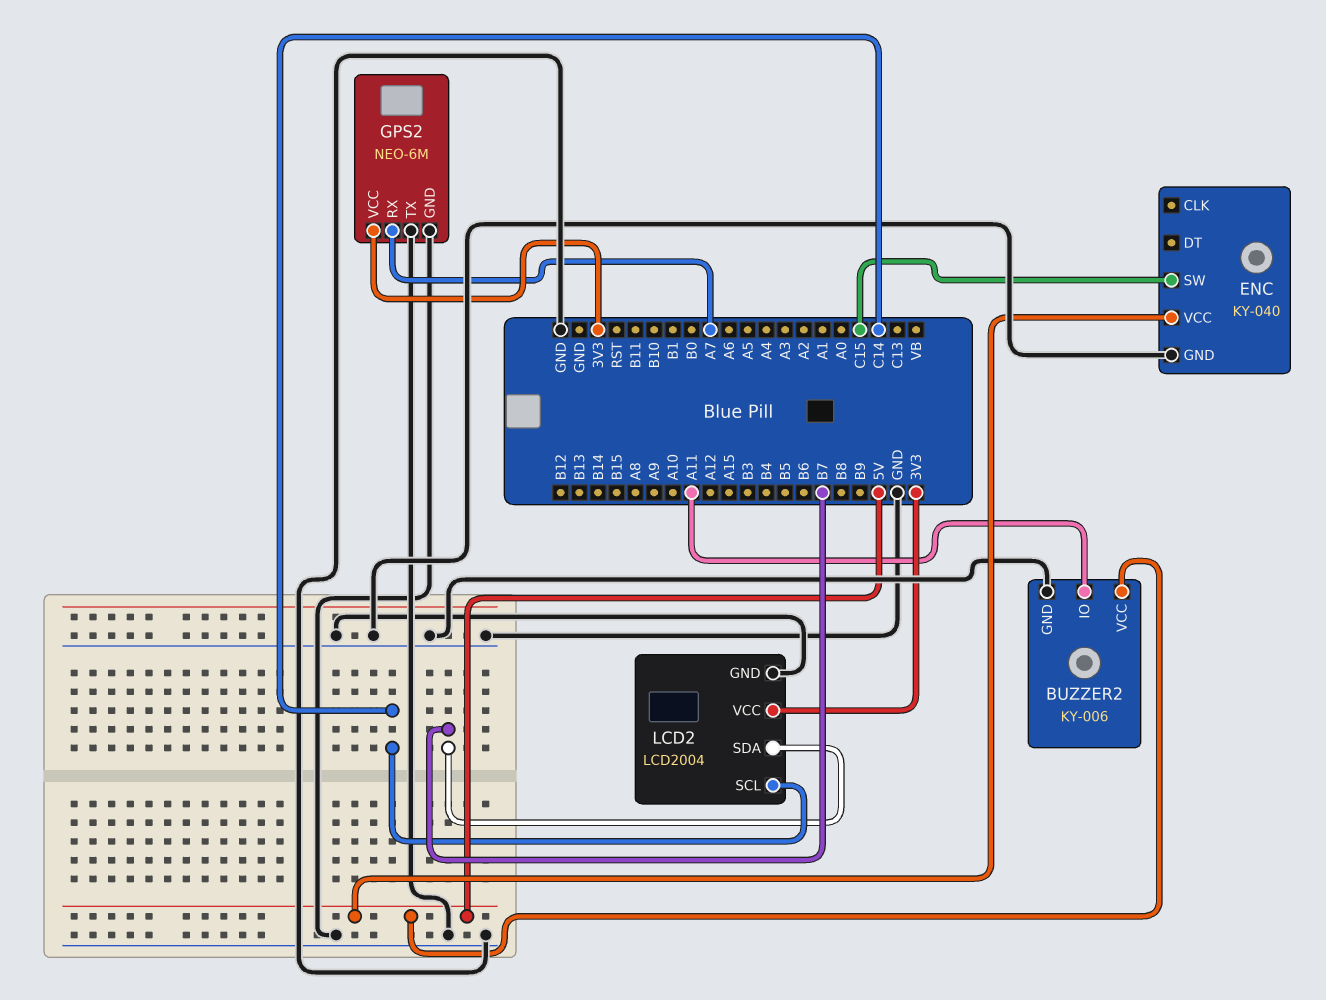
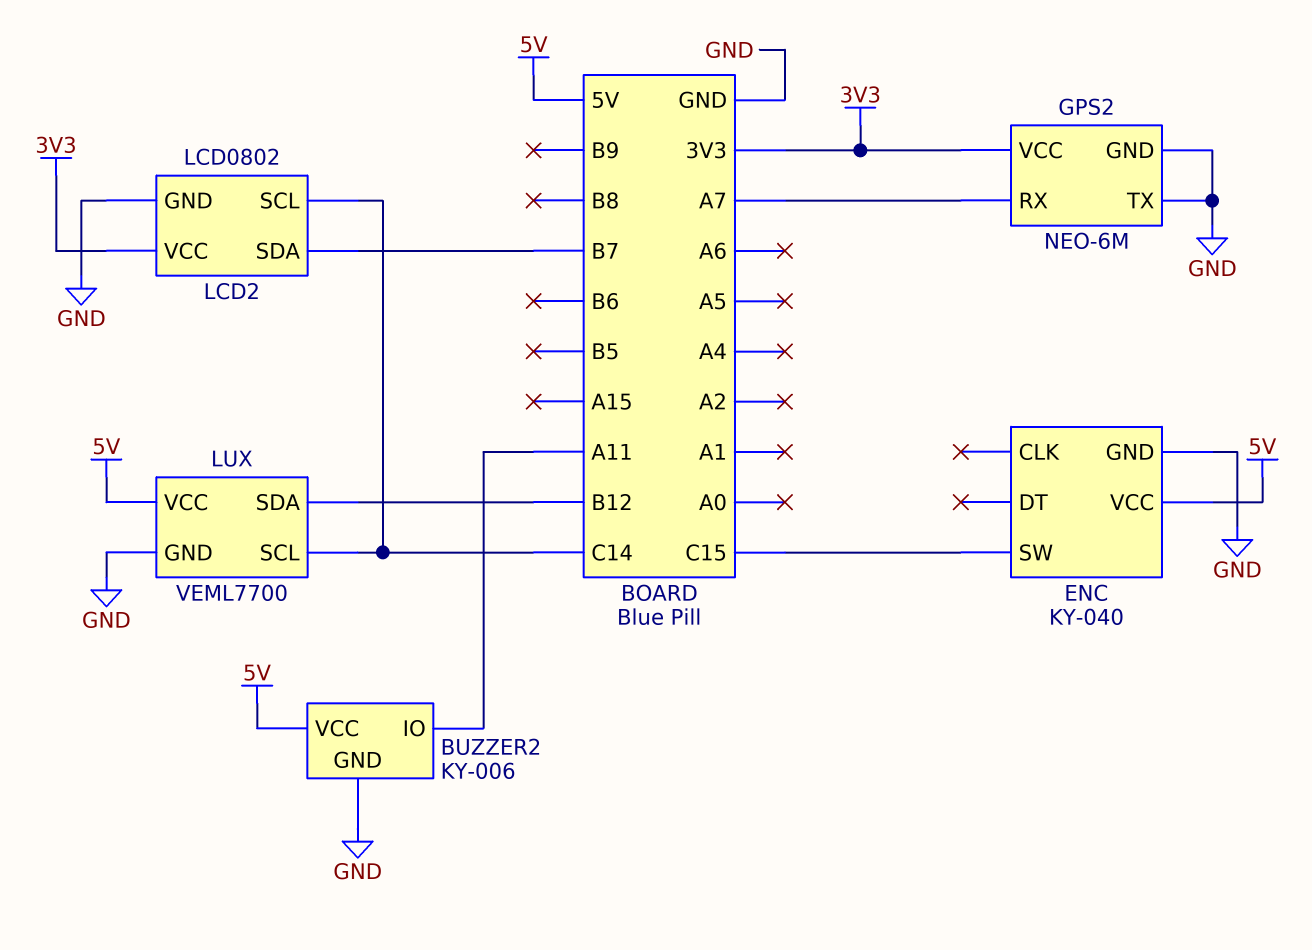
LCD2: LCD2004 -> LCD0802
LUX: none -> VEML7700
LUX pin GND: none -> GND
LUX pin SCL: none -> C14
LUX pin SDA: none -> B12
LUX pin VCC: none -> 5V

